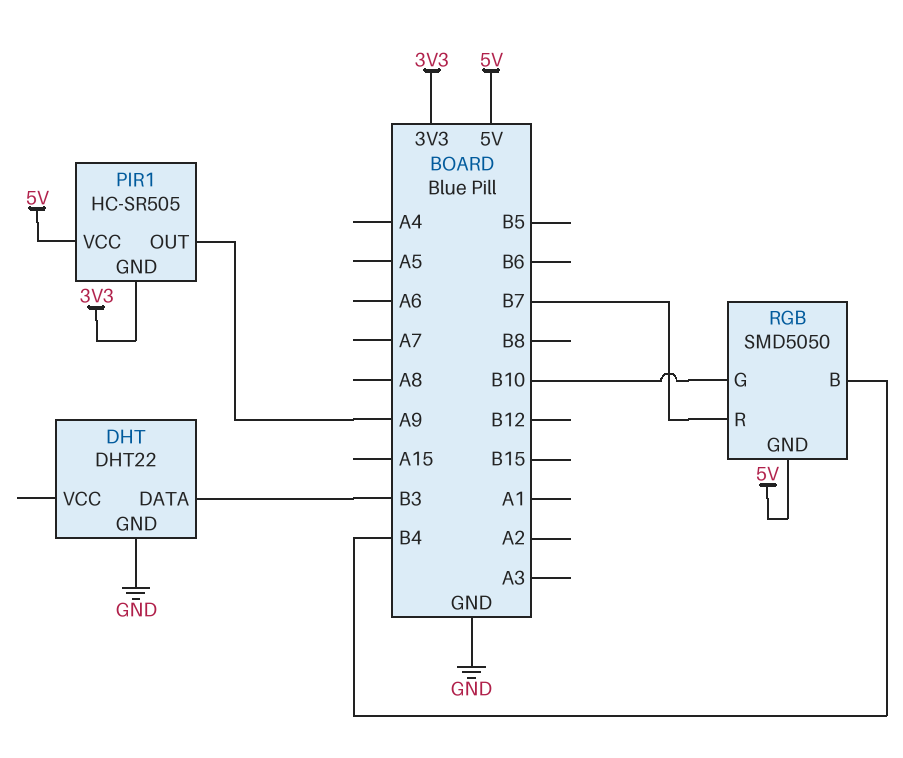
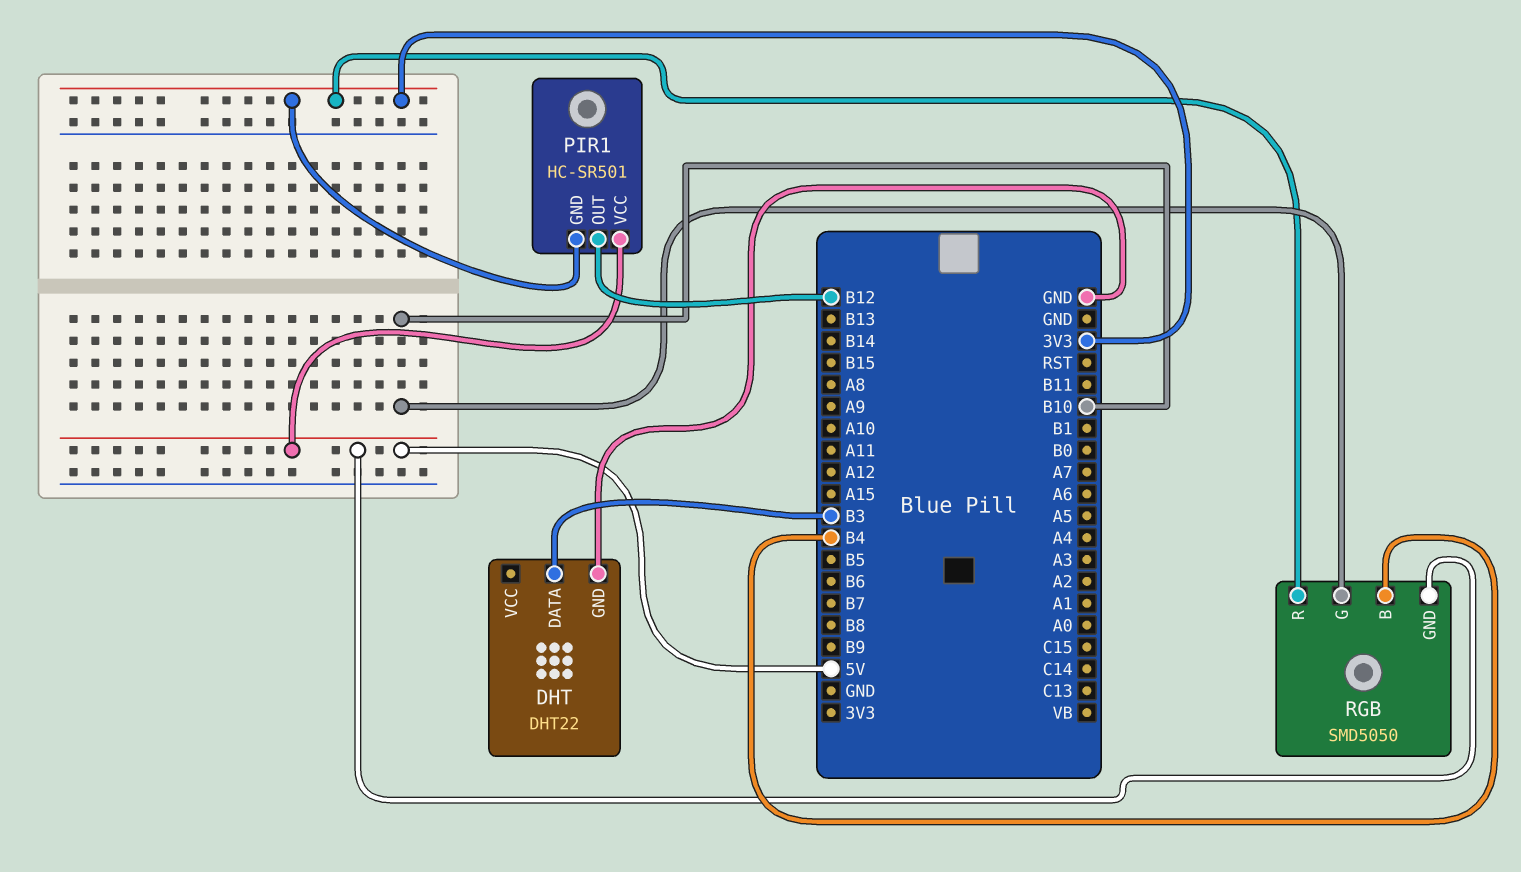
PIR1: HC-SR505 -> HC-SR501
PIR1 pin OUT: A9 -> B12
RGB pin R: B7 -> 3V3

